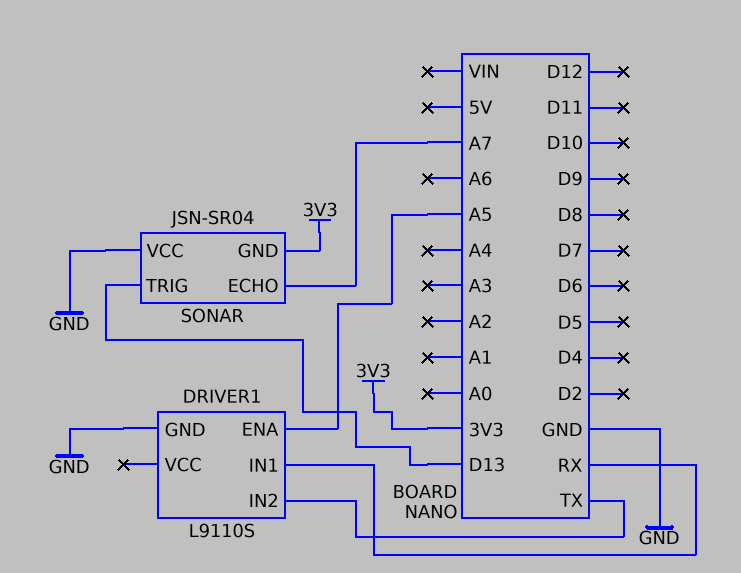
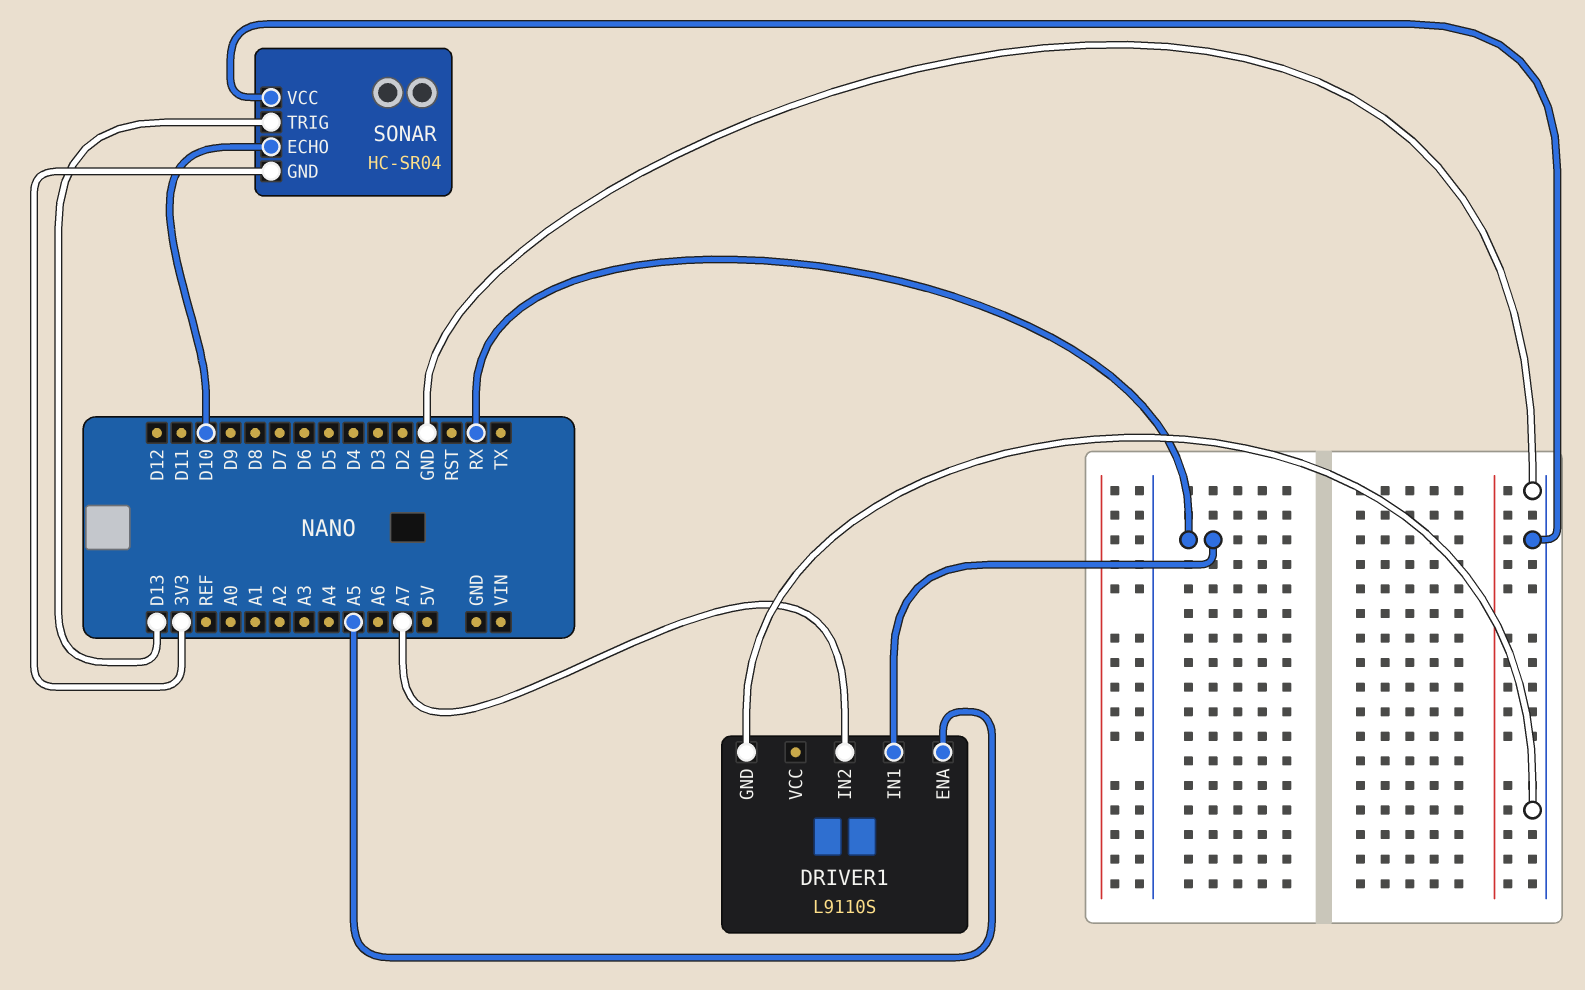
DRIVER1 pin IN2: TX -> A7
SONAR: JSN-SR04 -> HC-SR04
SONAR pin ECHO: A7 -> D10

